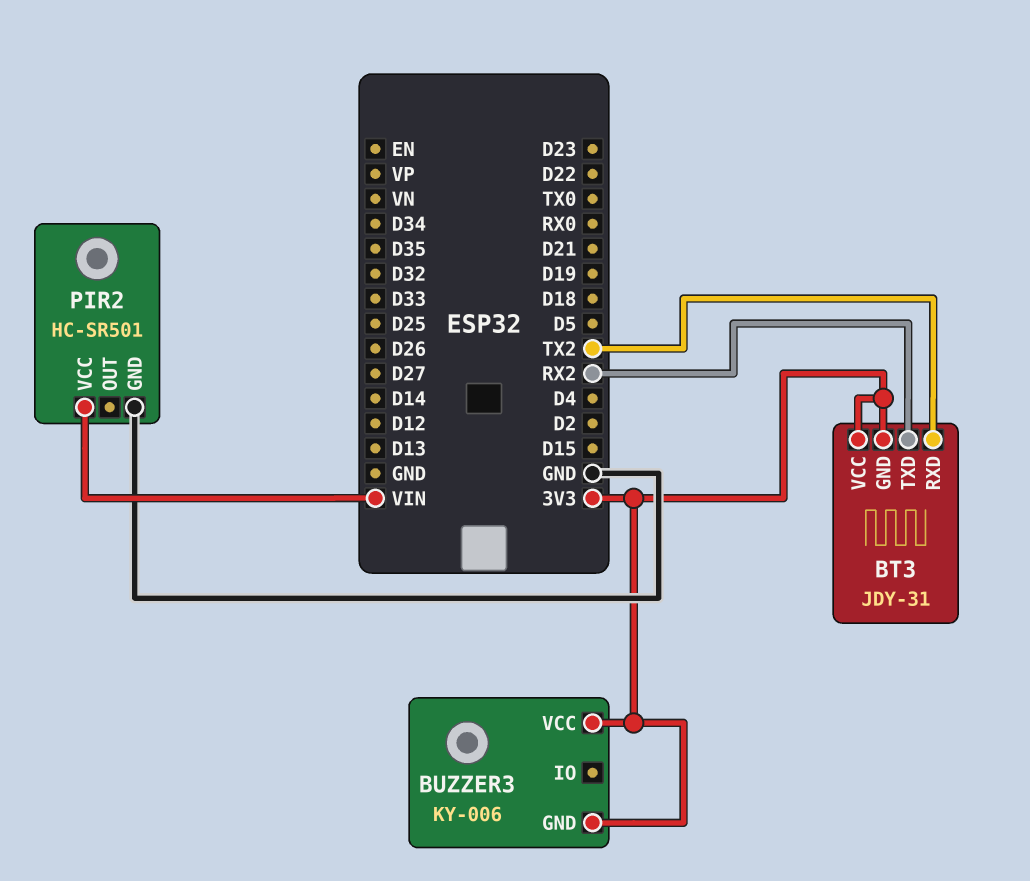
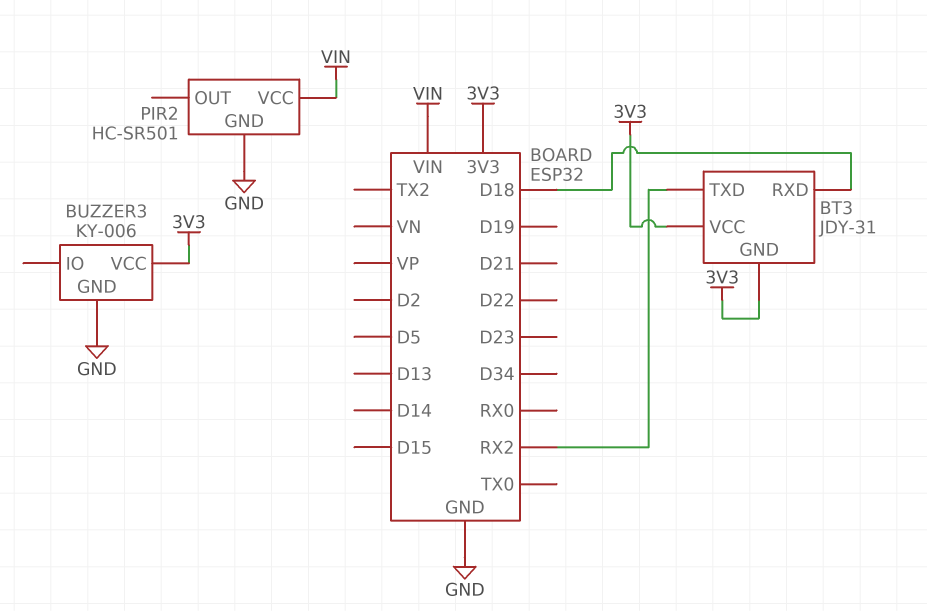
BT3 pin RXD: TX2 -> D18
BUZZER3 pin GND: 3V3 -> GND

